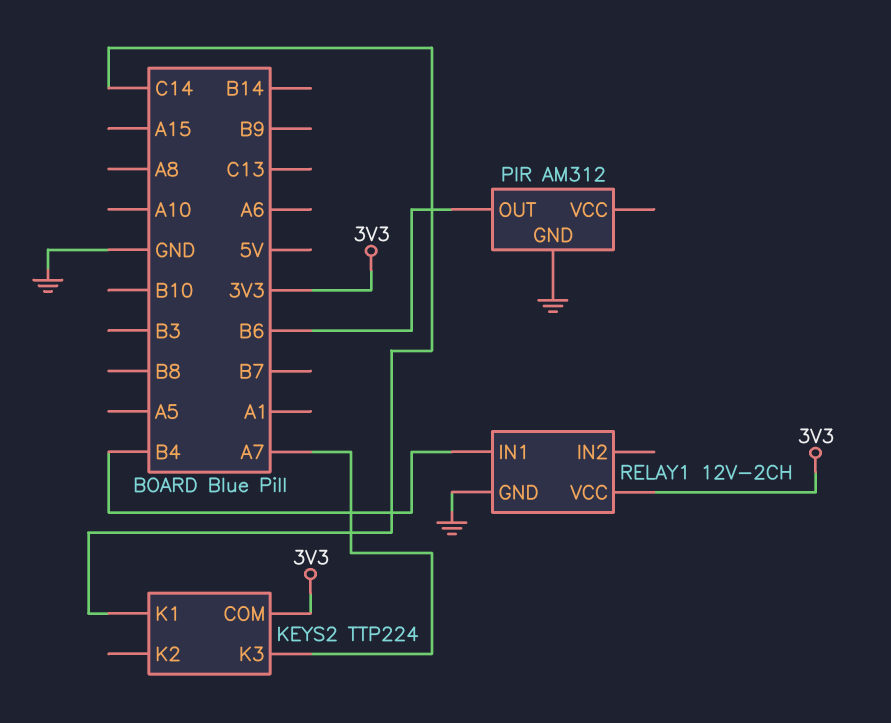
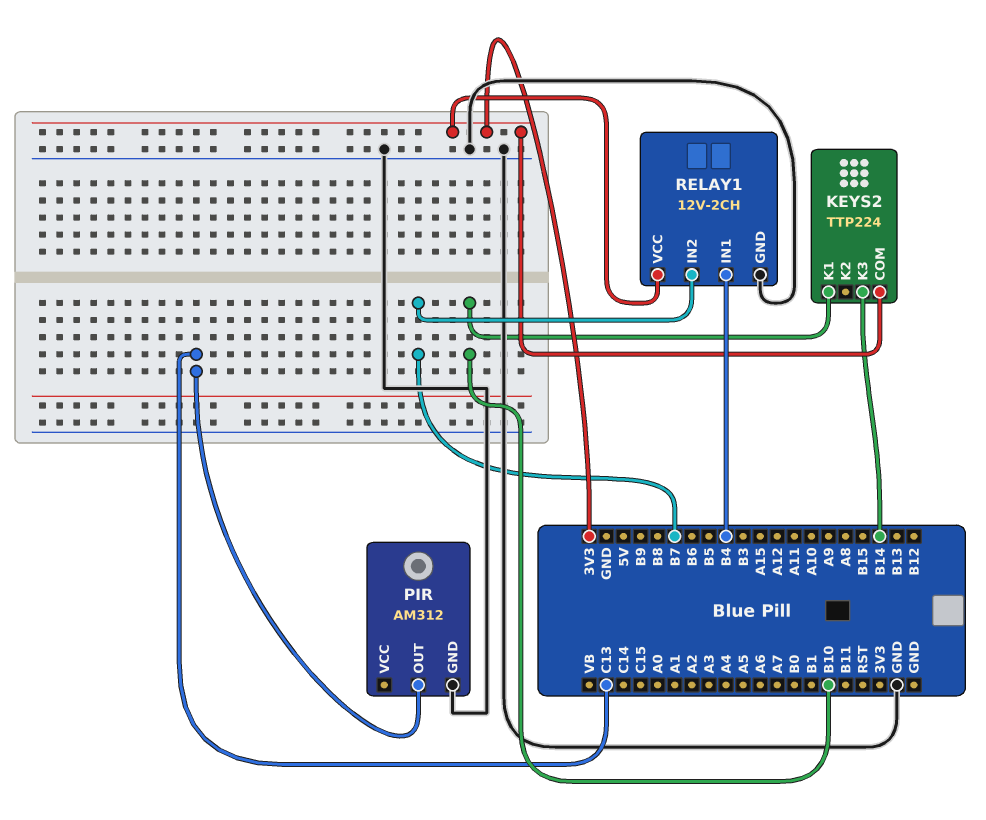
KEYS2 pin K1: C14 -> B10
KEYS2 pin K3: A7 -> B14
PIR pin OUT: B6 -> C13
RELAY1 pin IN2: none -> B7

